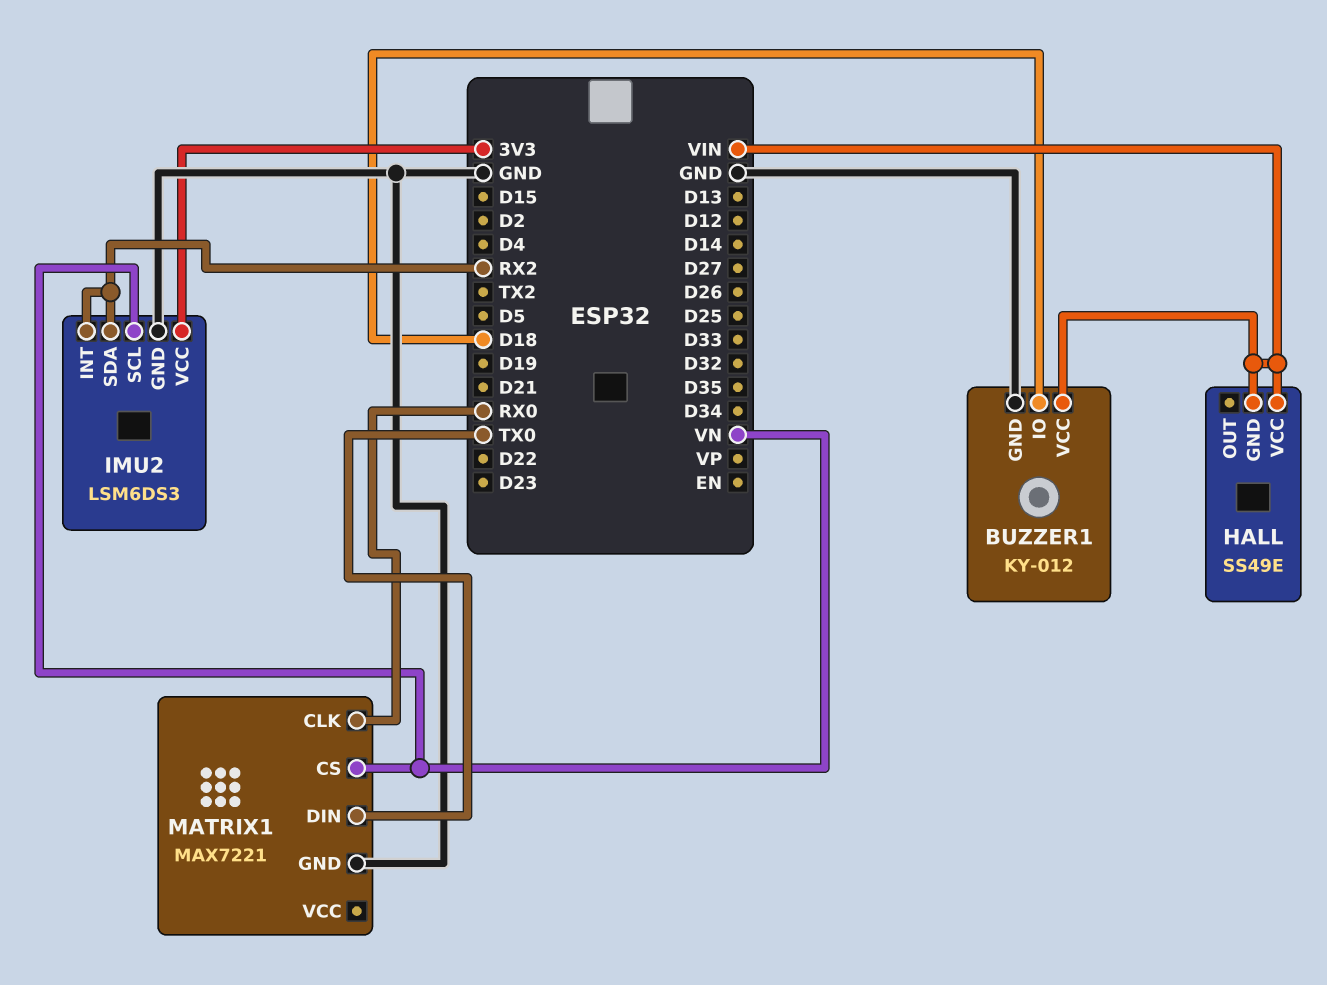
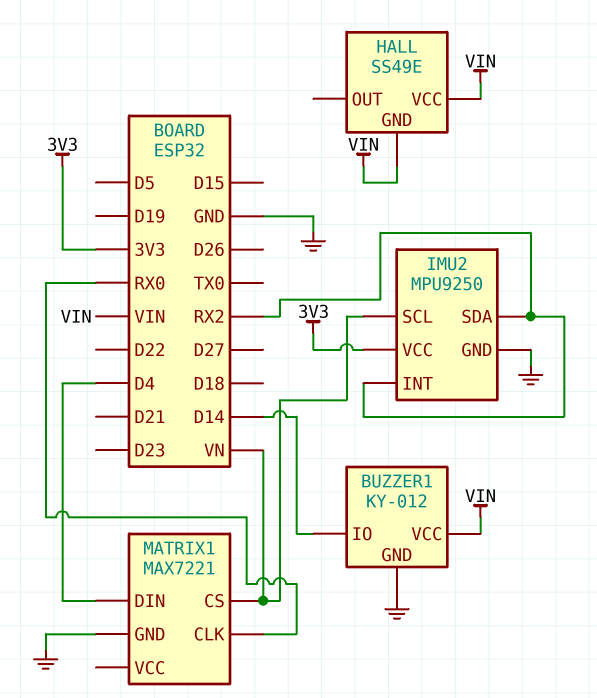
BUZZER1 pin IO: D18 -> D14
IMU2: LSM6DS3 -> MPU9250
MATRIX1 pin DIN: TX0 -> D4

